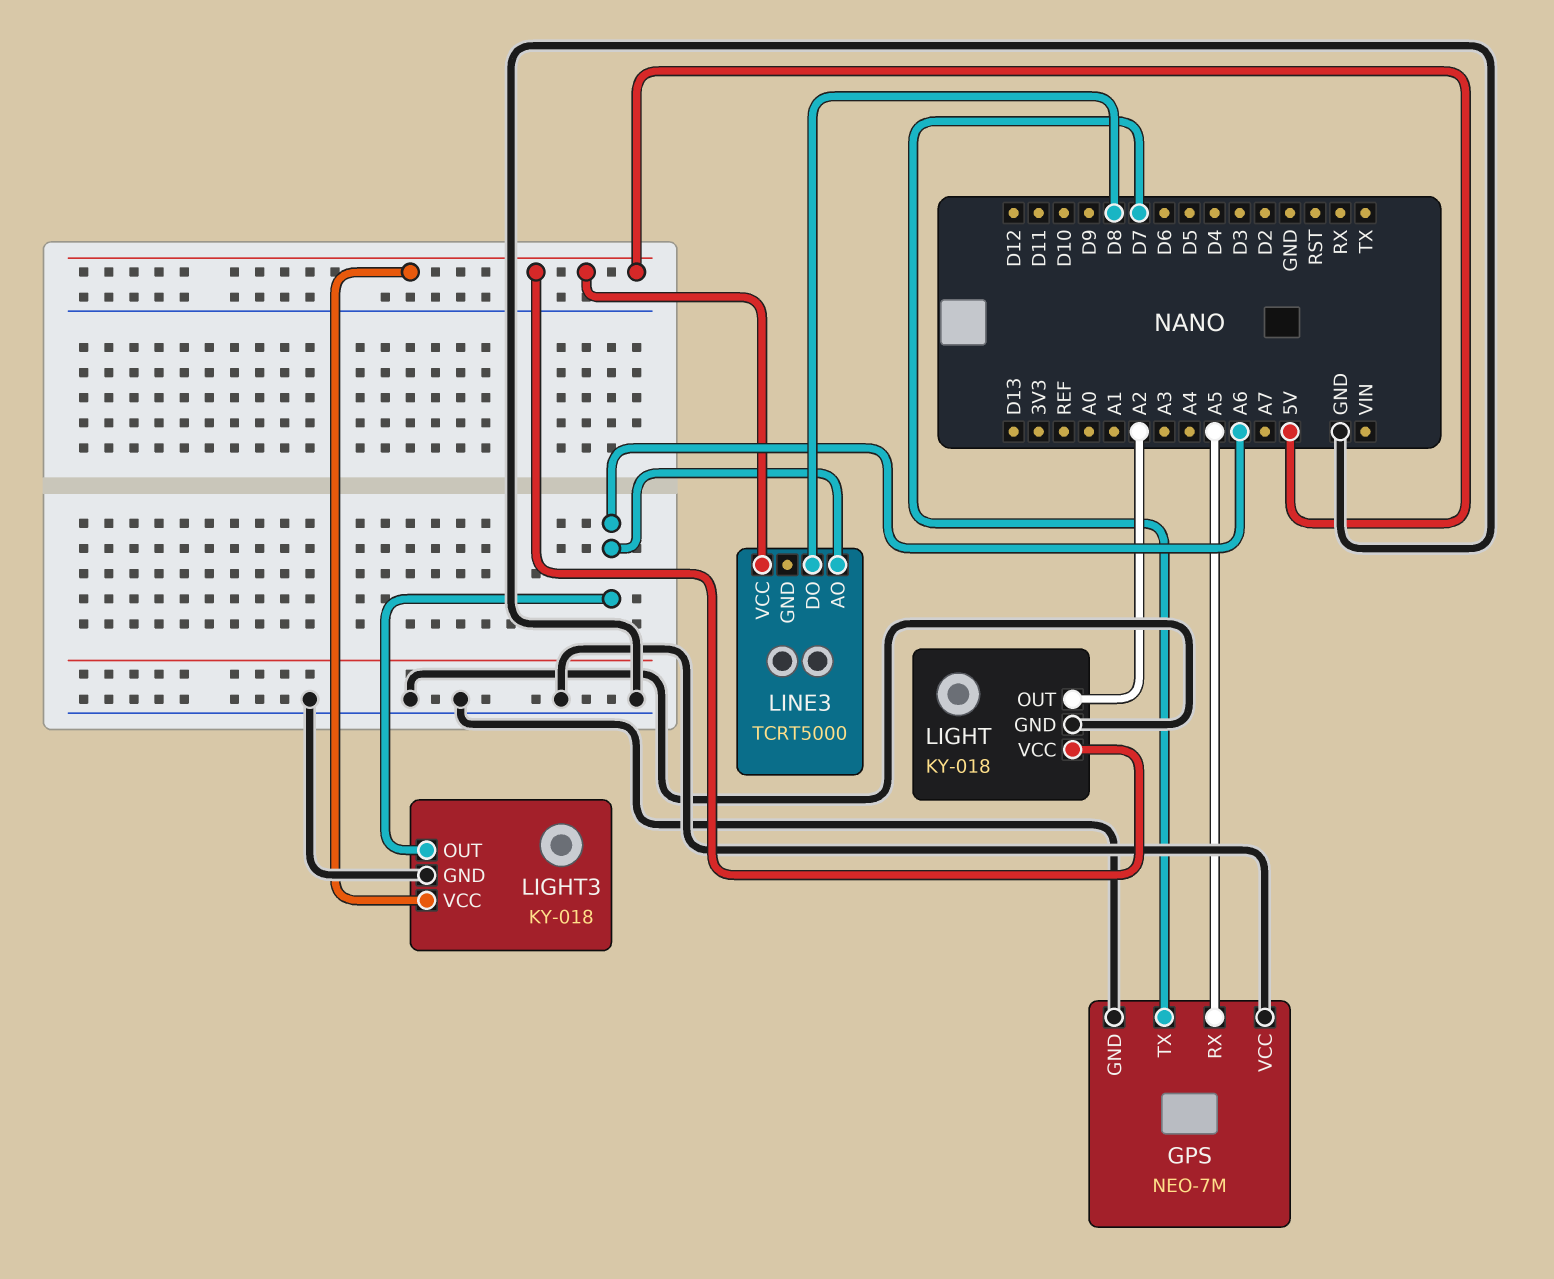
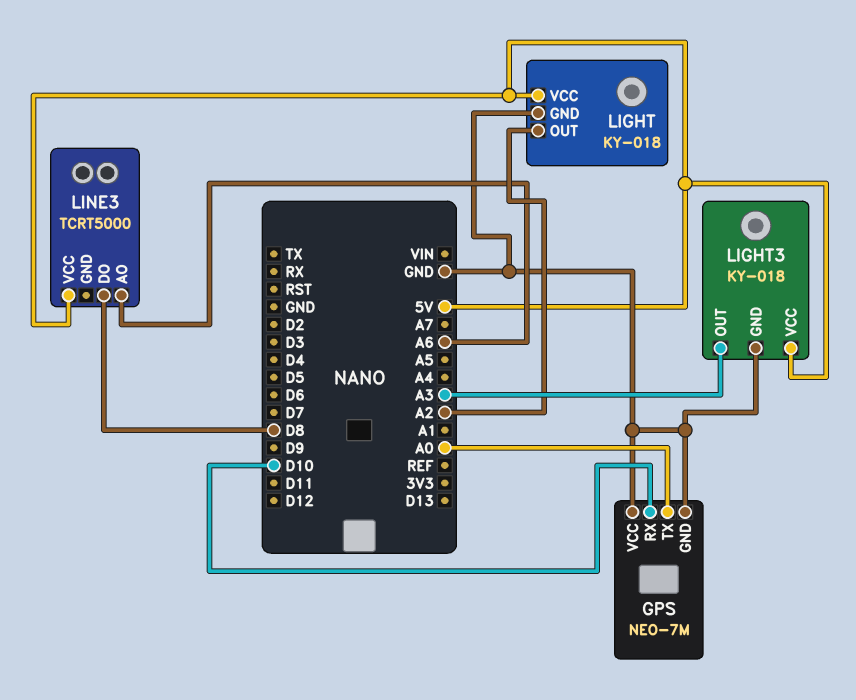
GPS pin RX: A5 -> D10
GPS pin TX: D7 -> A0
LIGHT3 pin OUT: A6 -> A3

